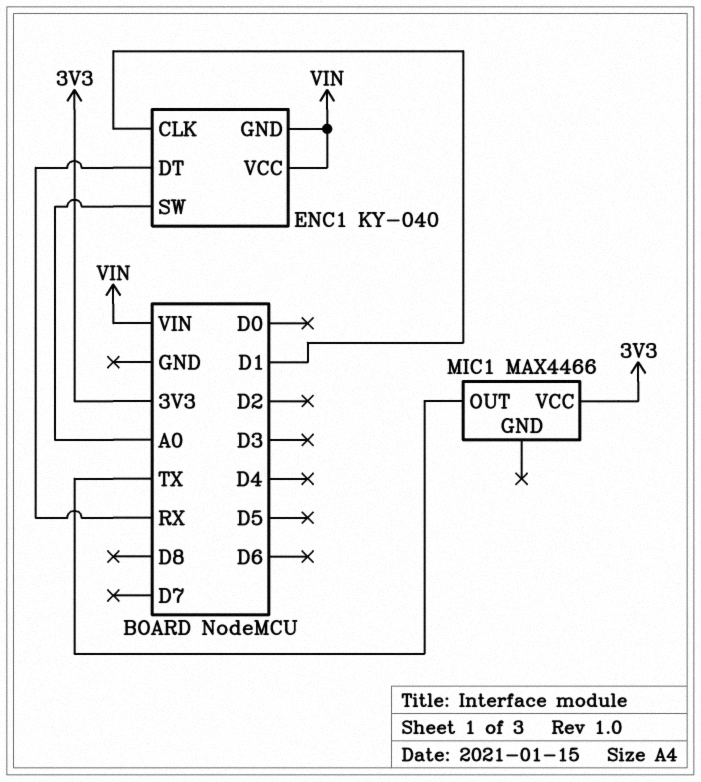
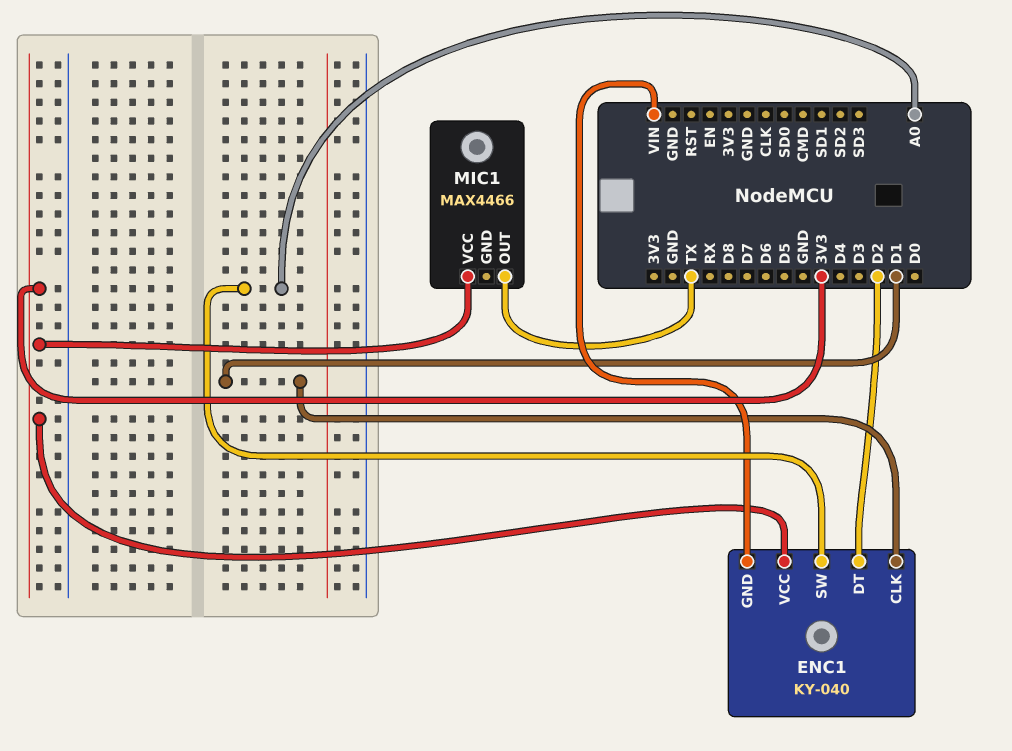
ENC1 pin DT: RX -> D2
ENC1 pin VCC: VIN -> 3V3

